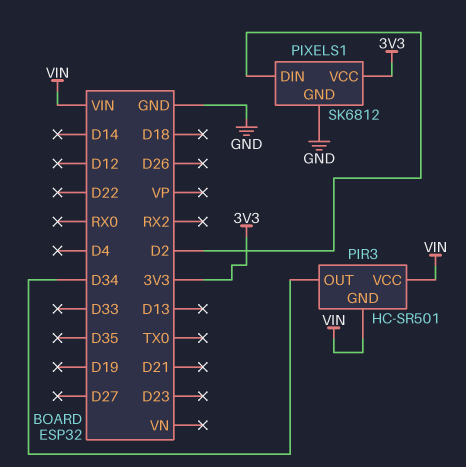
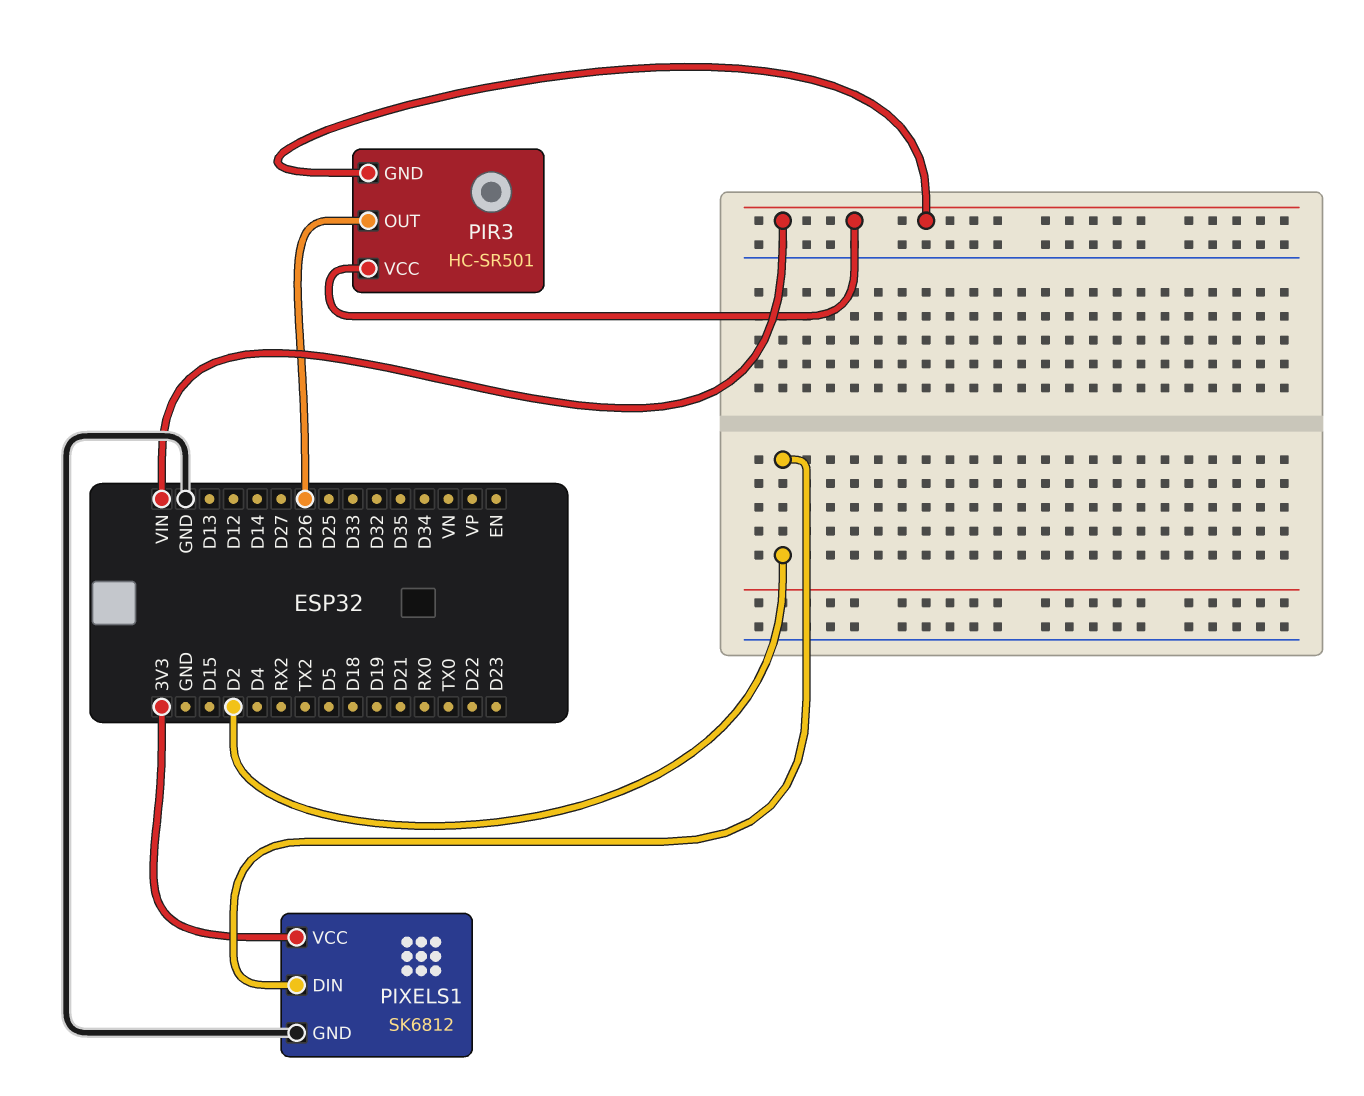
PIR3 pin OUT: D34 -> D26

